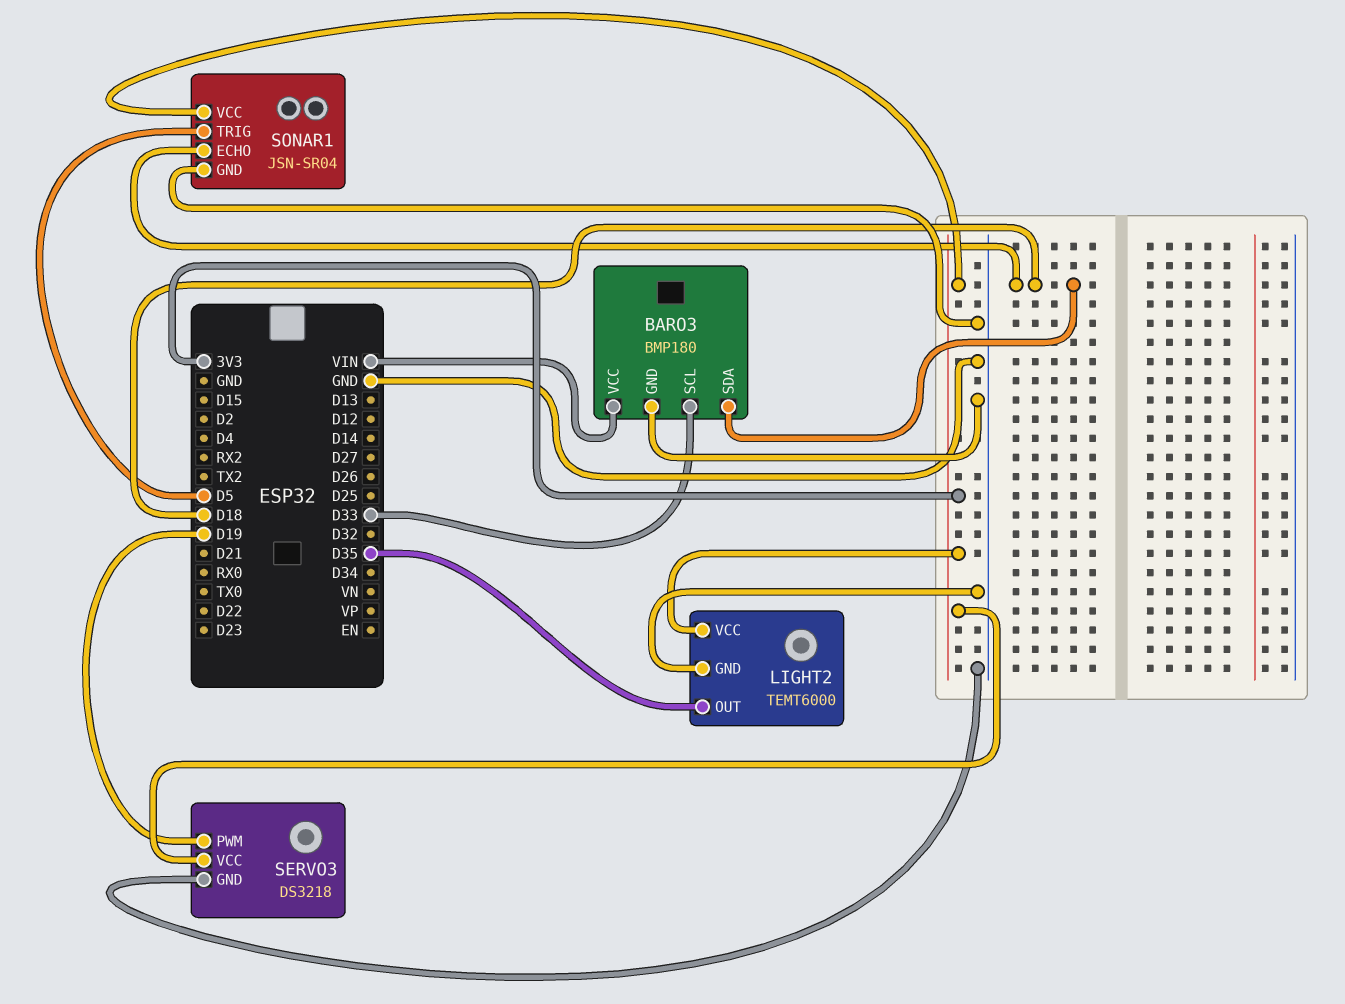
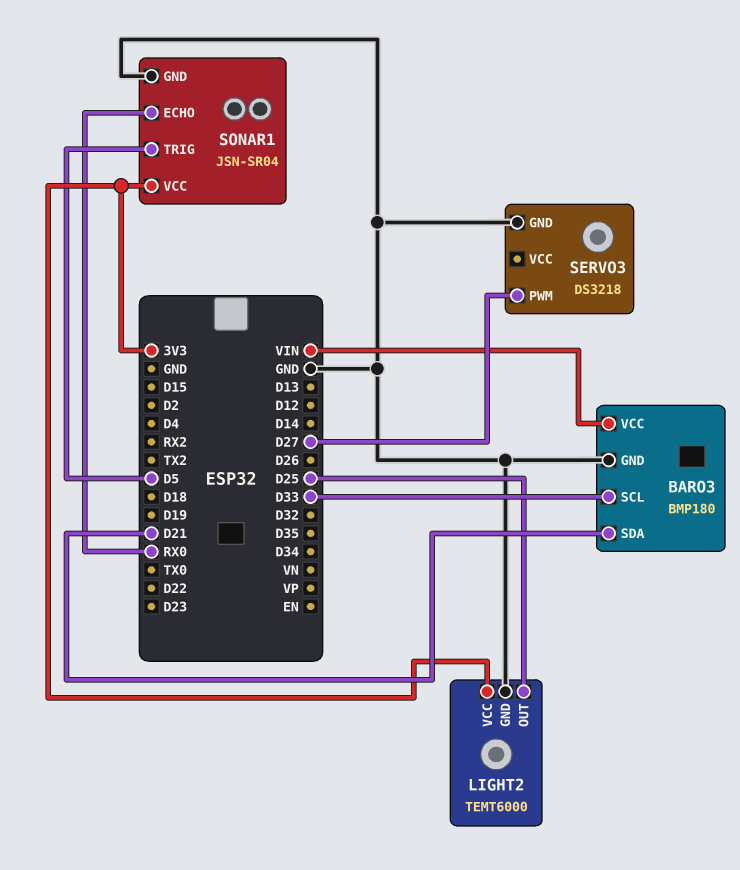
BARO3 pin SDA: D18 -> D21
LIGHT2 pin OUT: D35 -> D25
SERVO3 pin PWM: D19 -> D27
SERVO3 pin VCC: 3V3 -> none
SONAR1 pin ECHO: D18 -> RX0

